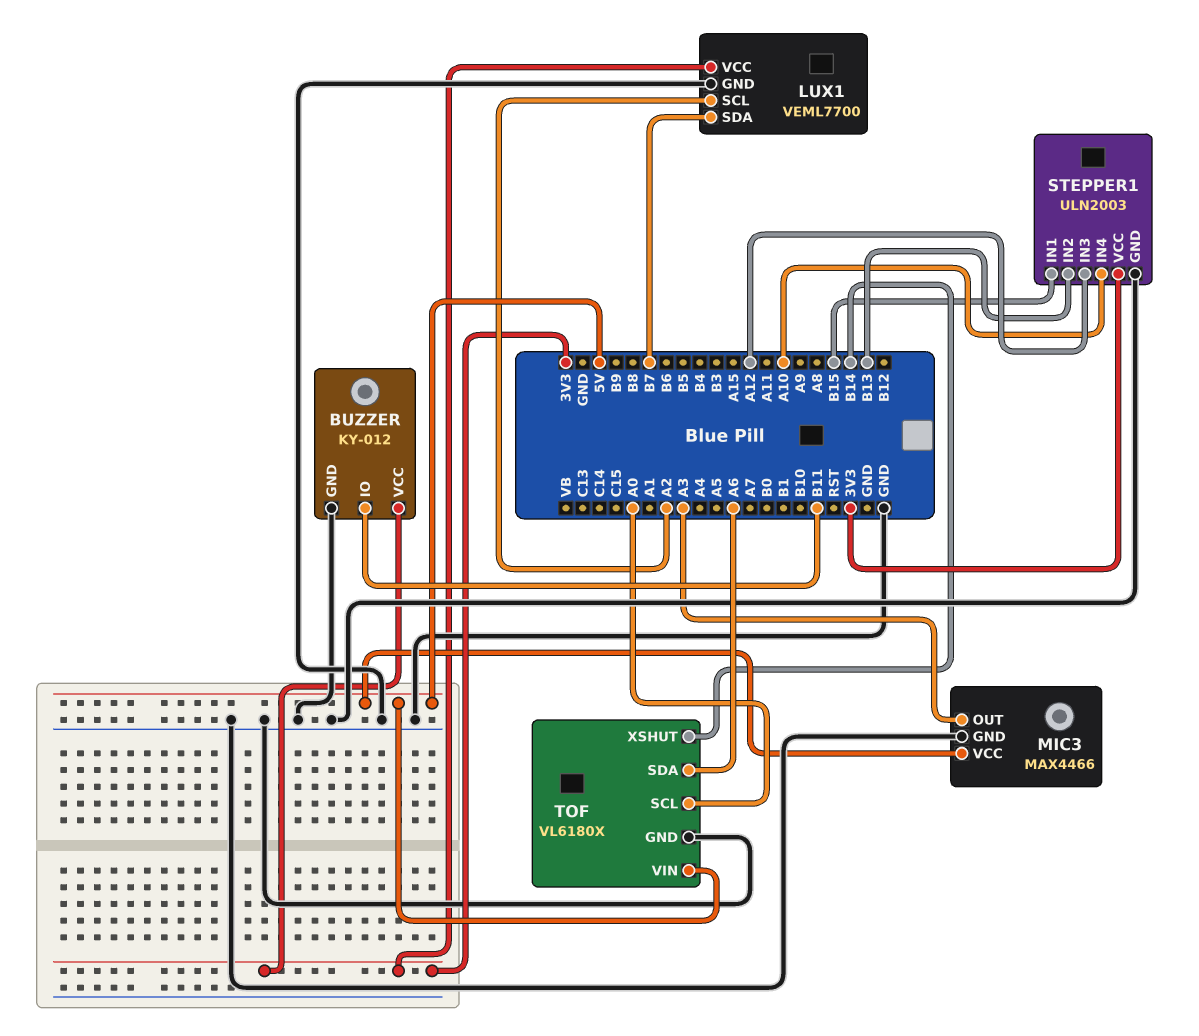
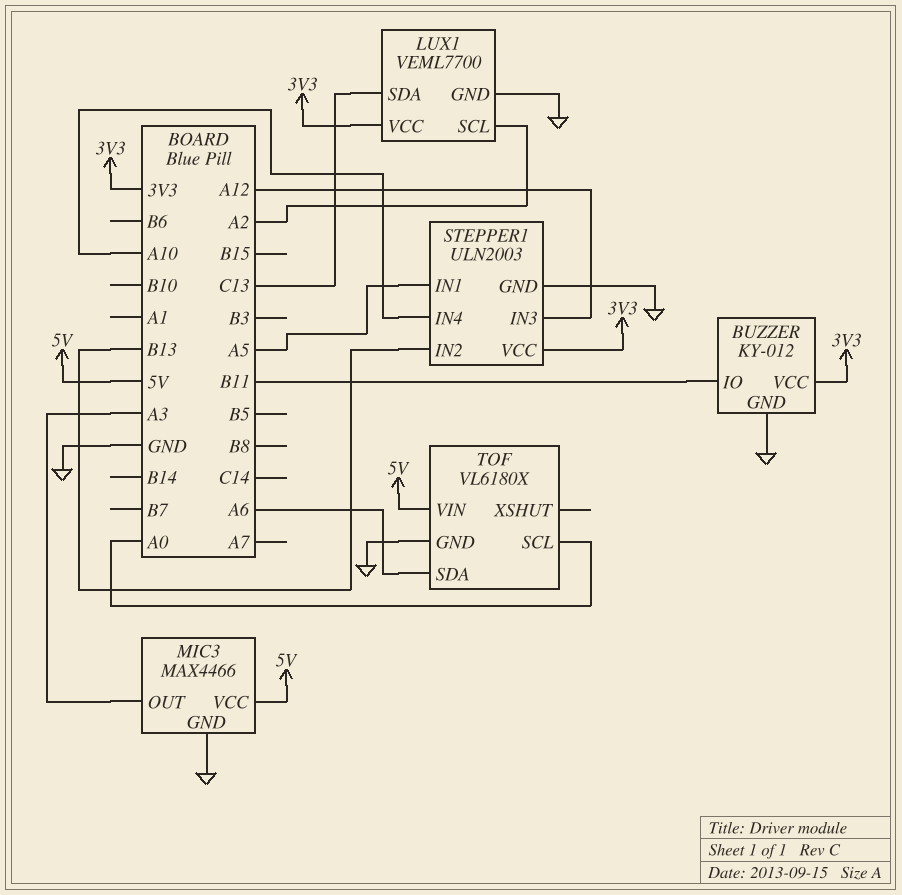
LUX1 pin SDA: B7 -> C13
STEPPER1 pin IN1: B15 -> A5
TOF pin XSHUT: B14 -> none

